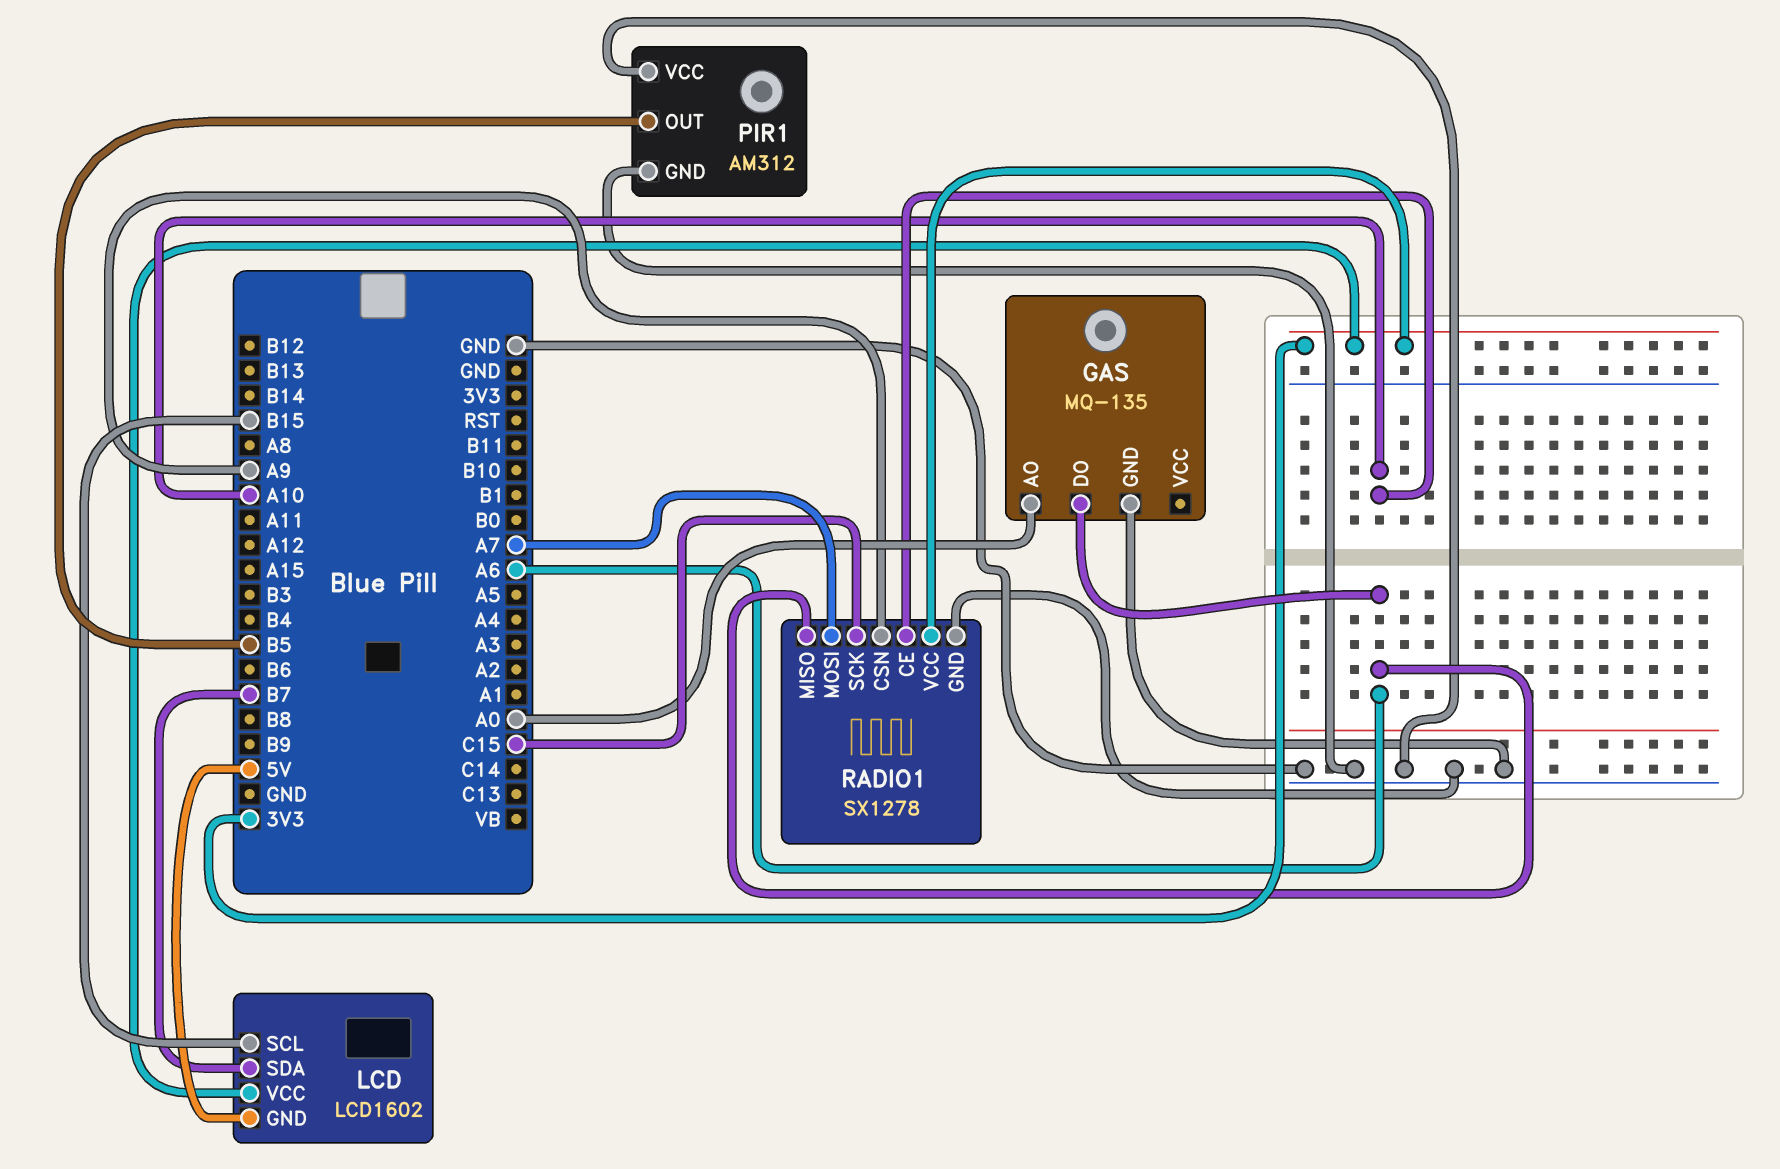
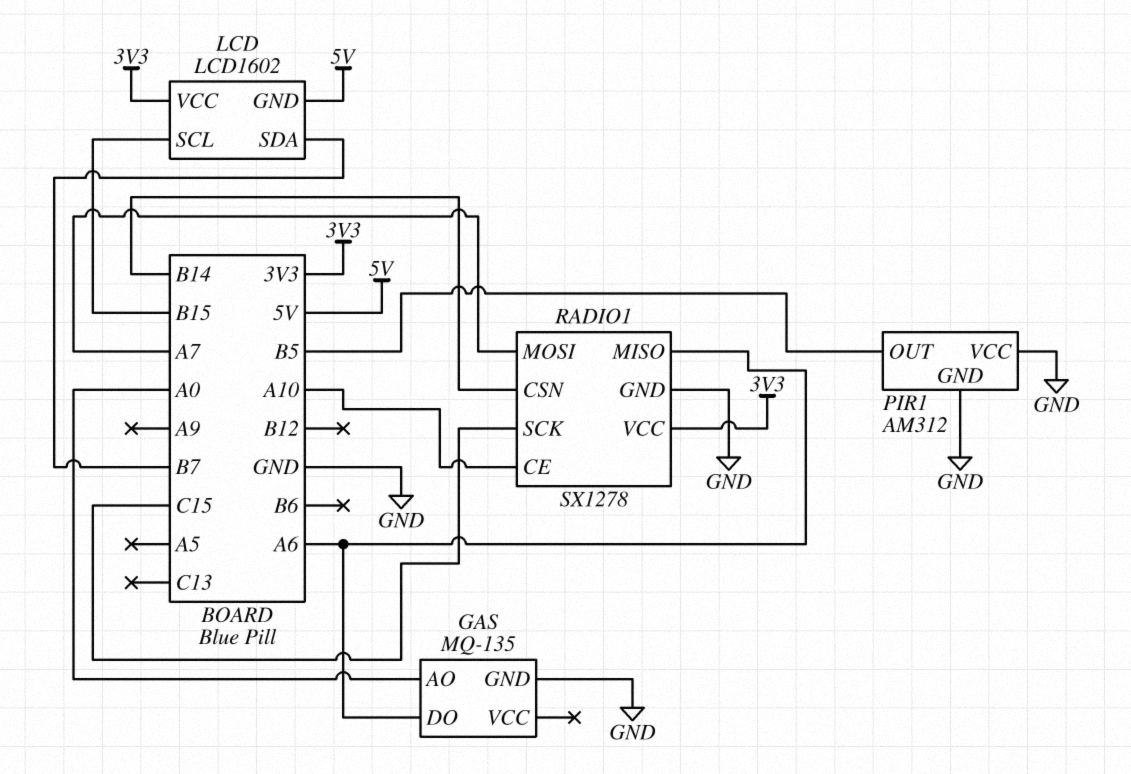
RADIO1 pin CSN: A9 -> B14

